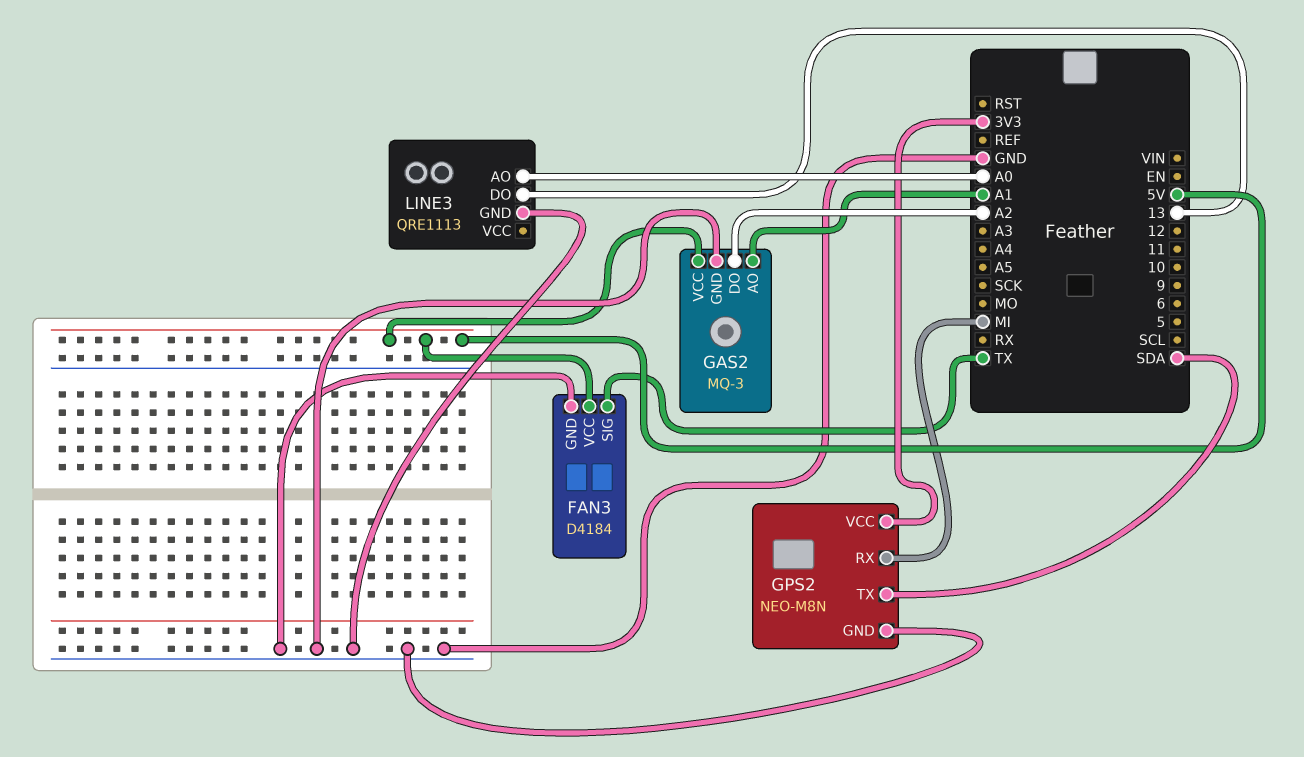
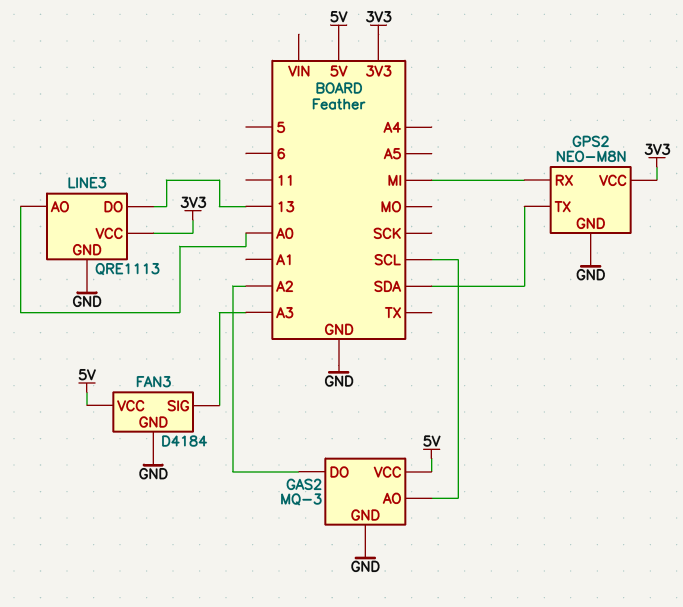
FAN3 pin SIG: TX -> A3
GAS2 pin AO: A1 -> SCL
LINE3 pin VCC: none -> 3V3

